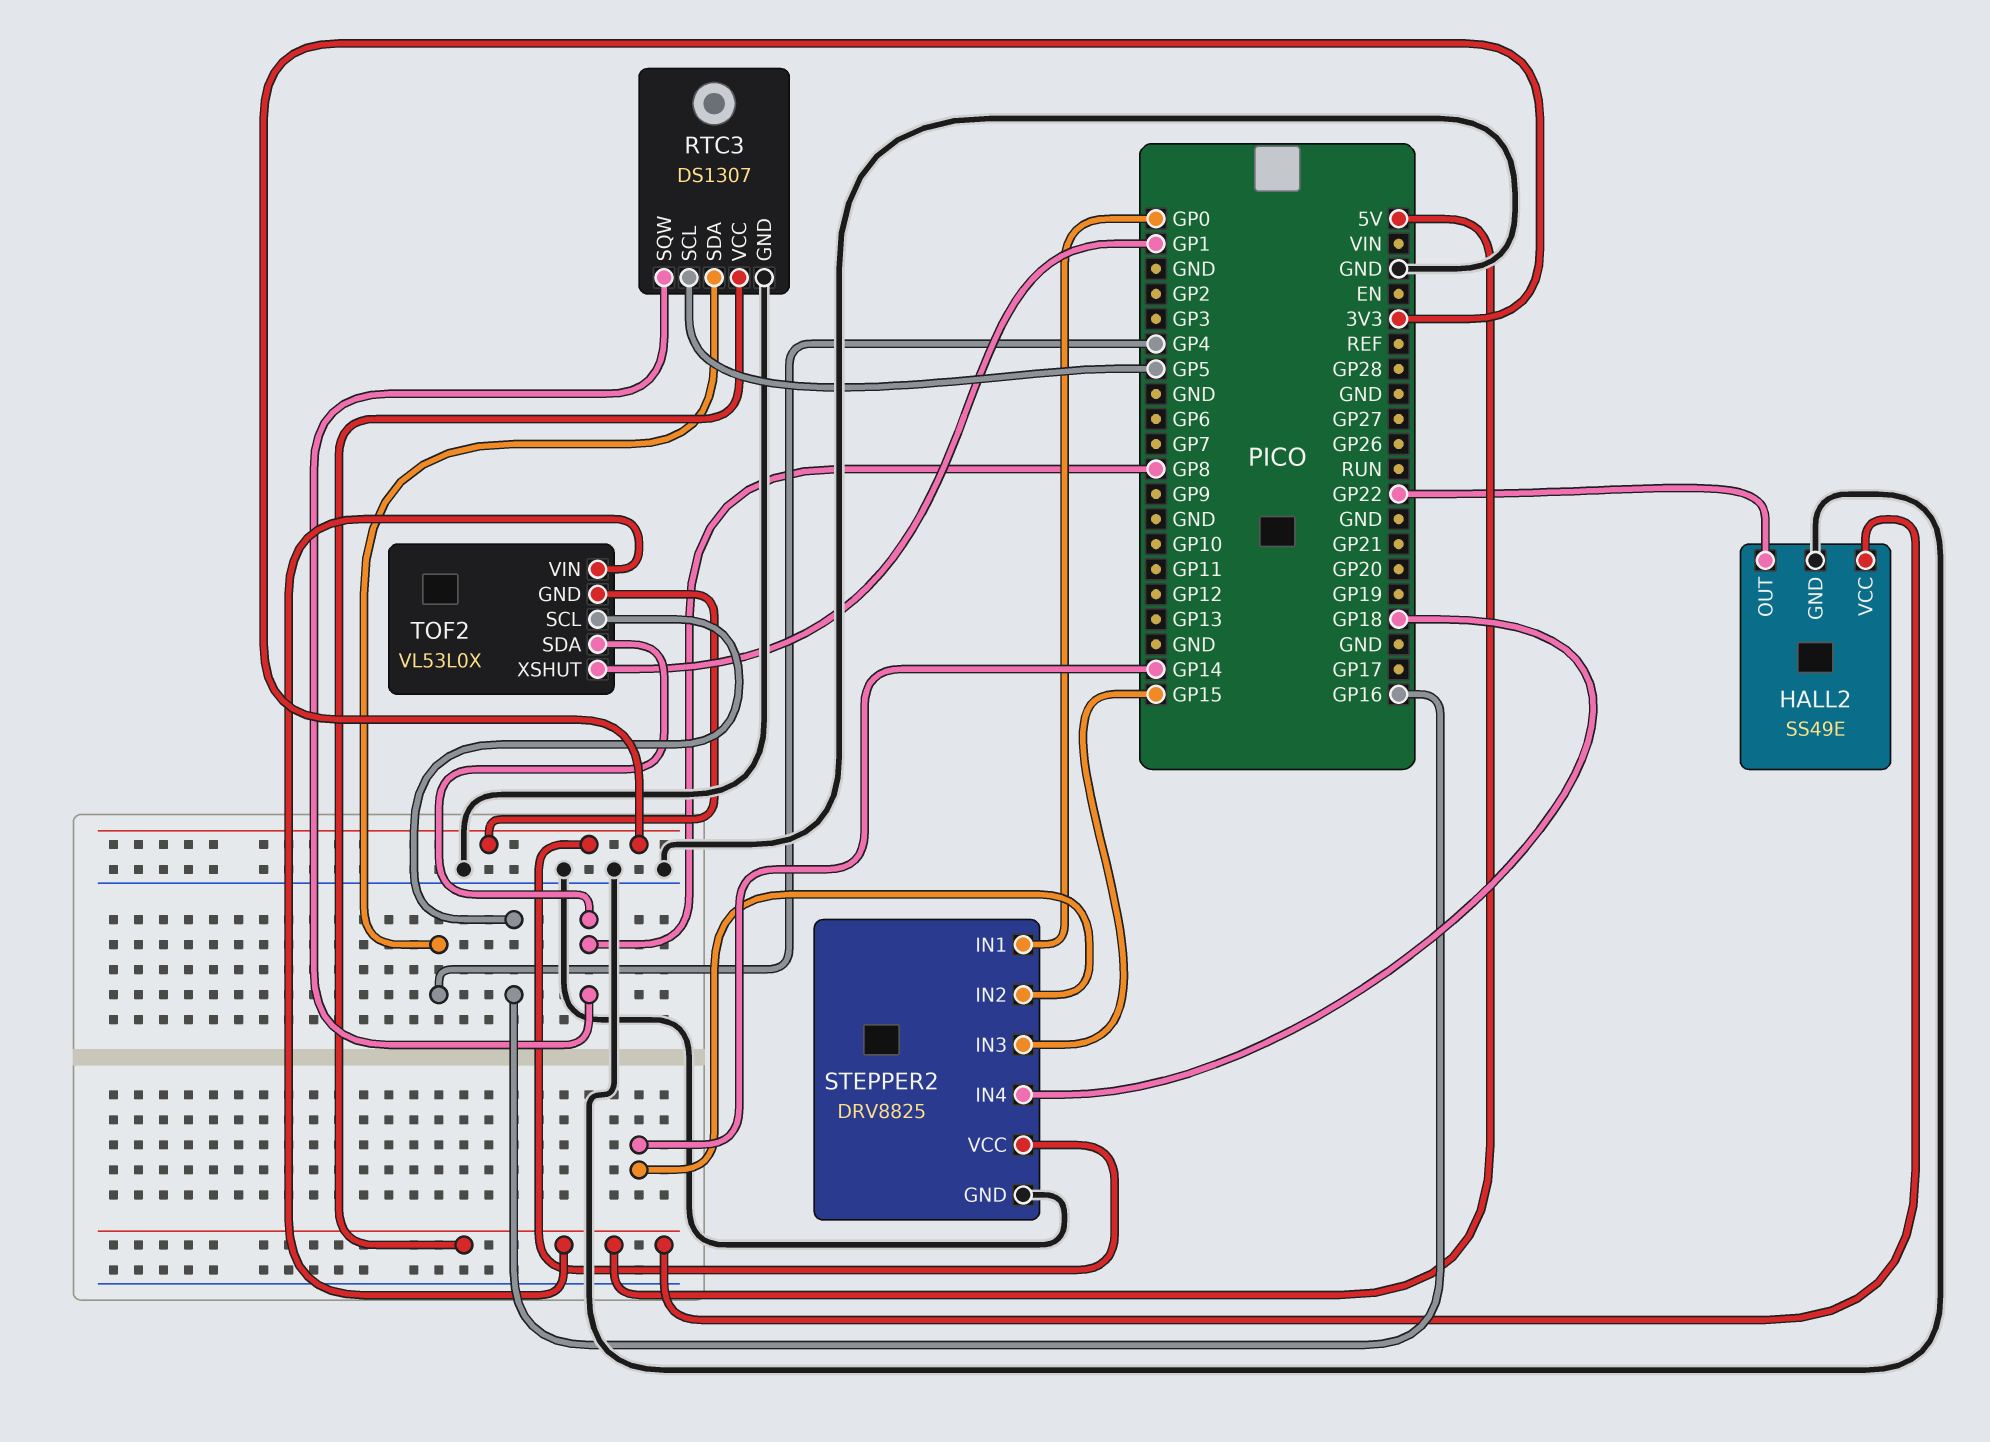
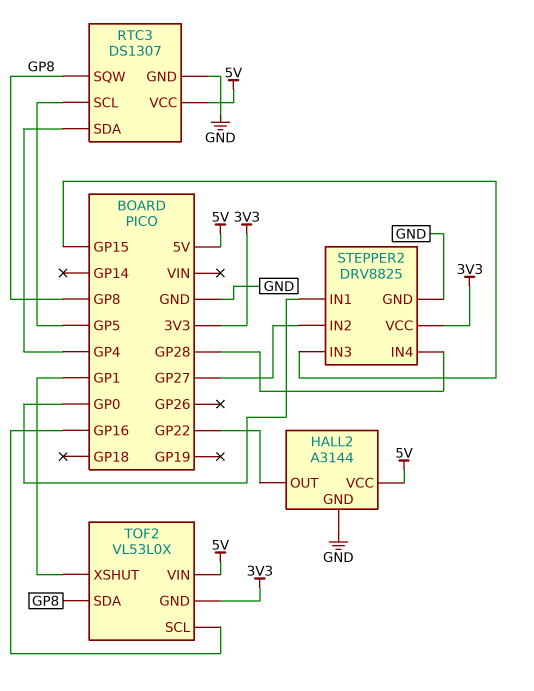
HALL2: SS49E -> A3144
STEPPER2 pin IN2: GP14 -> GP27
STEPPER2 pin IN4: GP18 -> GP28

